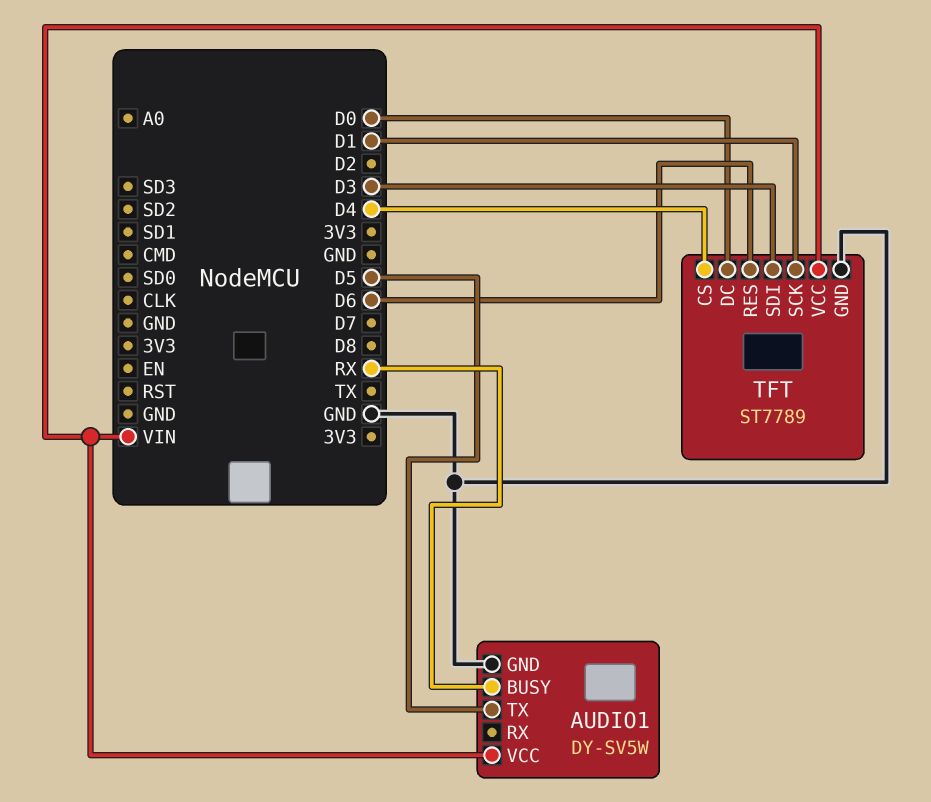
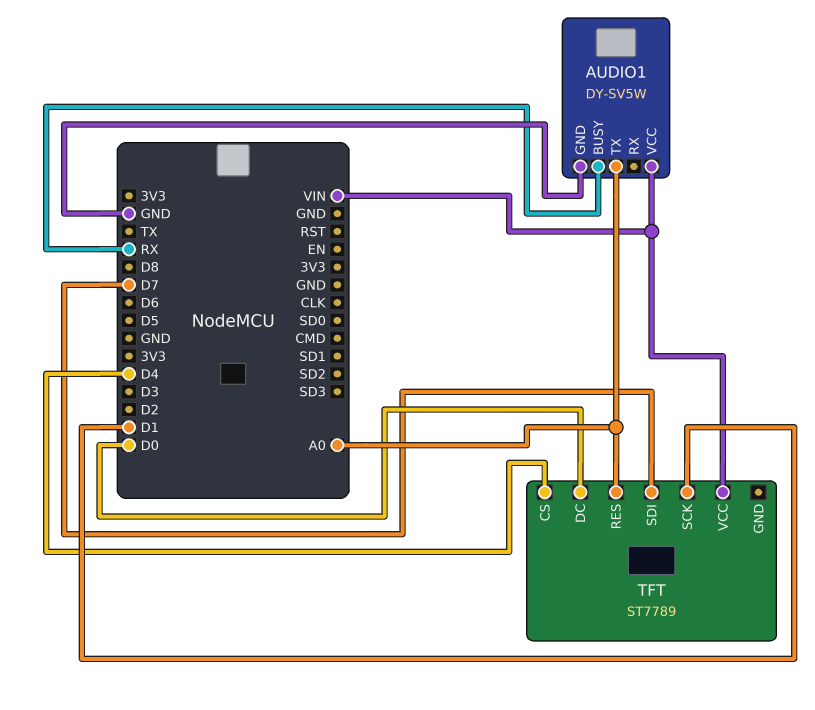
AUDIO1 pin TX: D5 -> A0
TFT pin GND: GND -> none
TFT pin RES: D6 -> A0
TFT pin SDI: D3 -> D7

